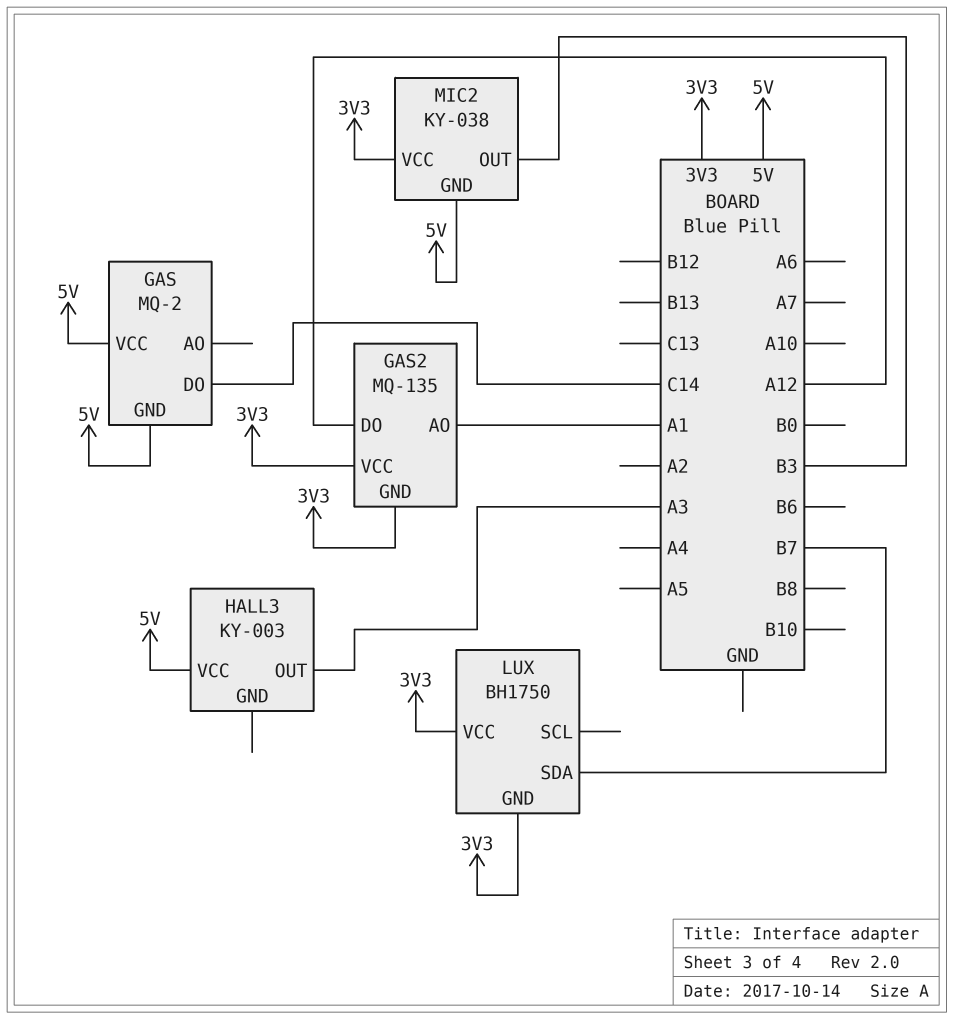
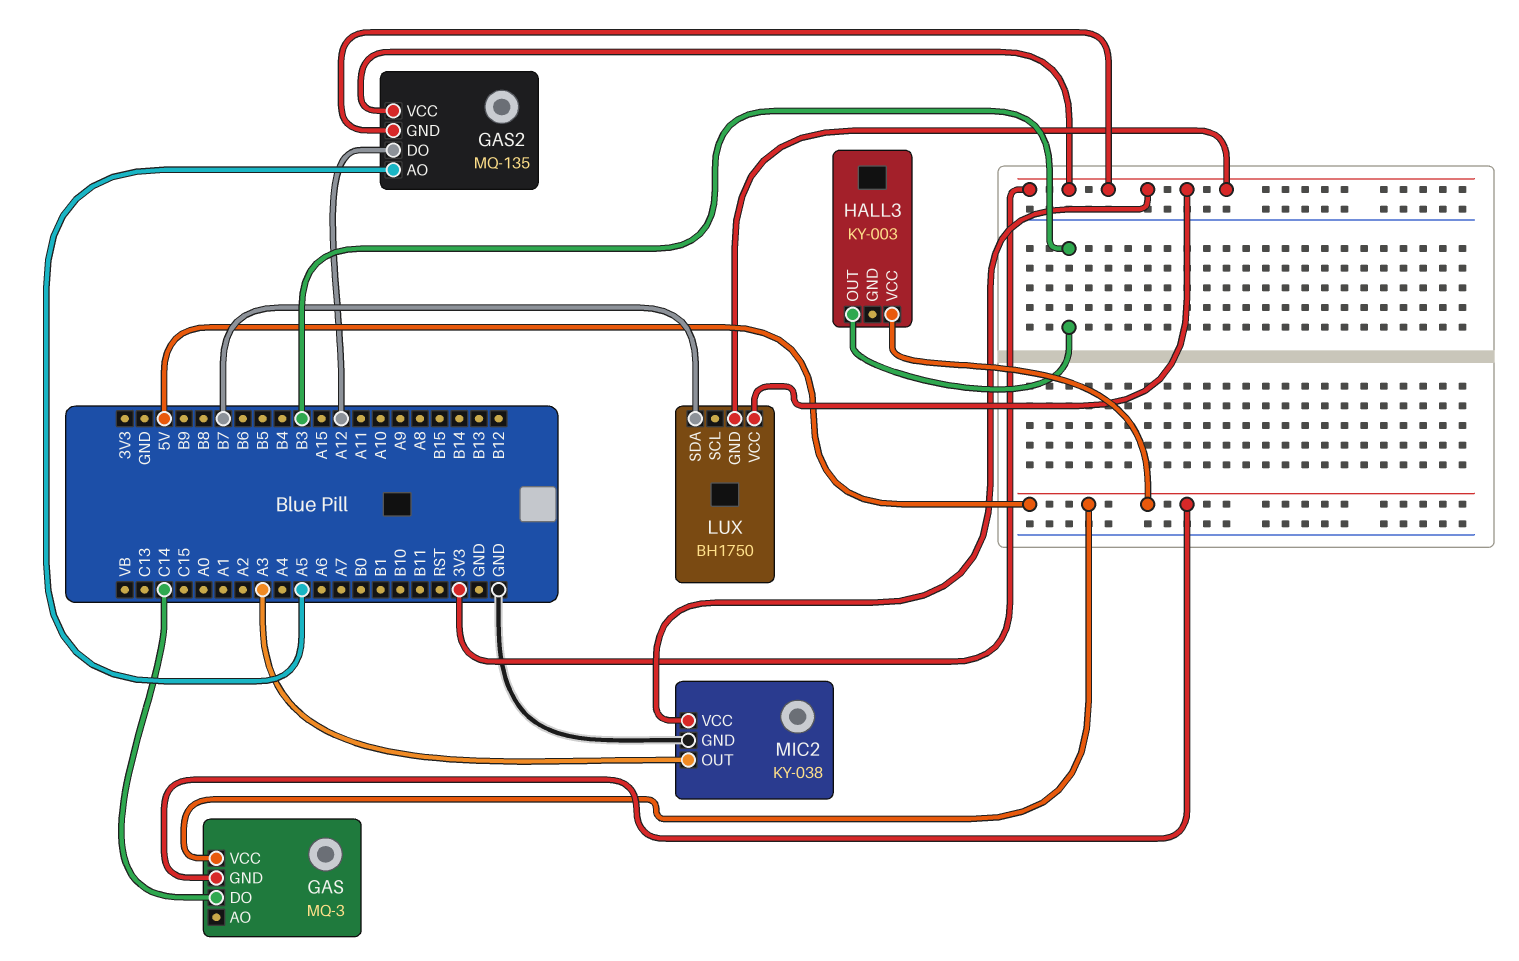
GAS: MQ-2 -> MQ-3
GAS2 pin AO: A1 -> A5
HALL3 pin OUT: A3 -> B3
MIC2 pin GND: 5V -> GND
MIC2 pin OUT: B3 -> A3

